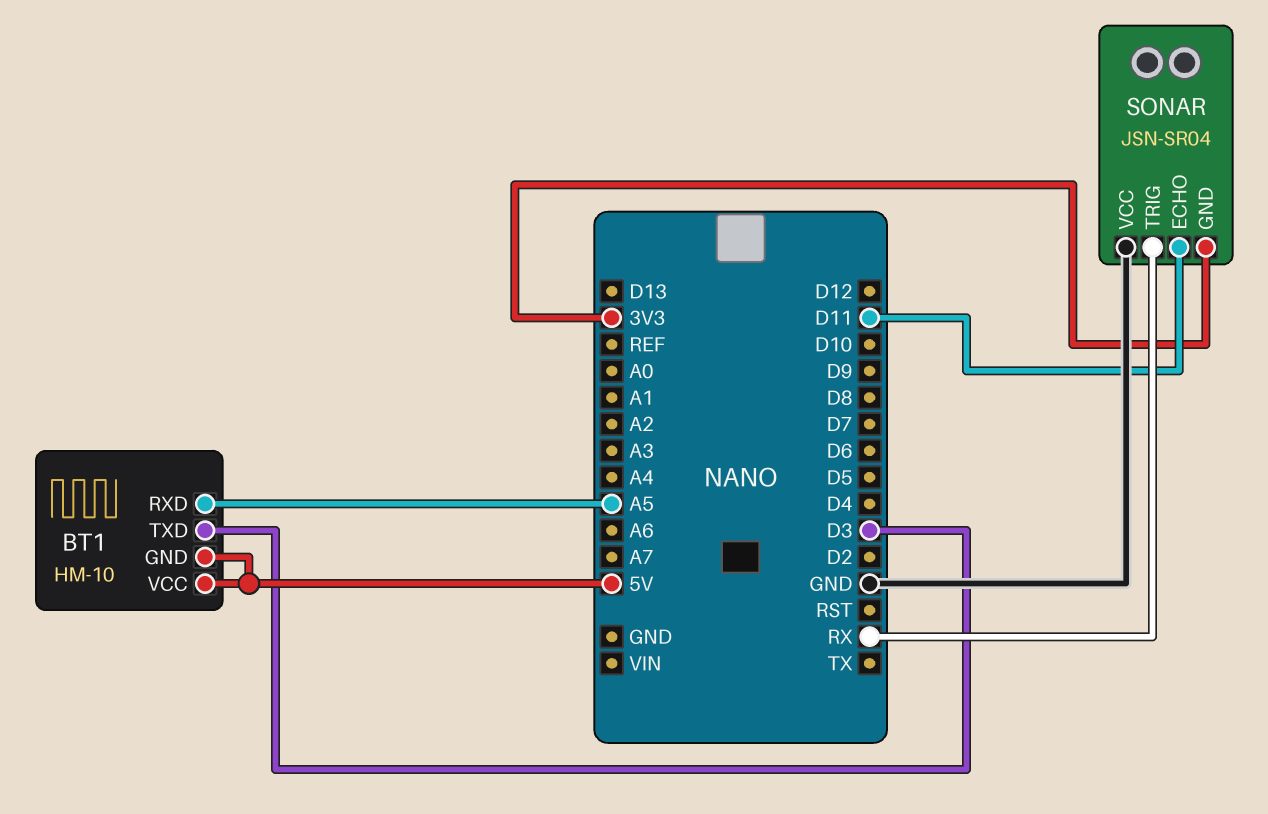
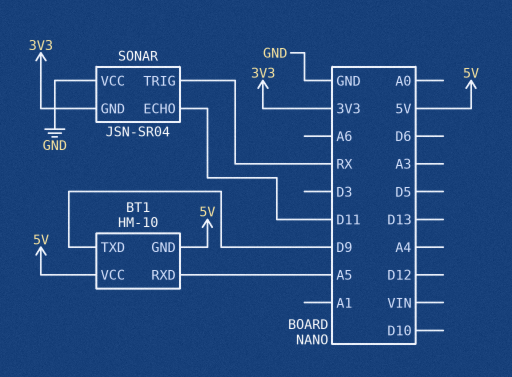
BT1 pin TXD: D3 -> D9

